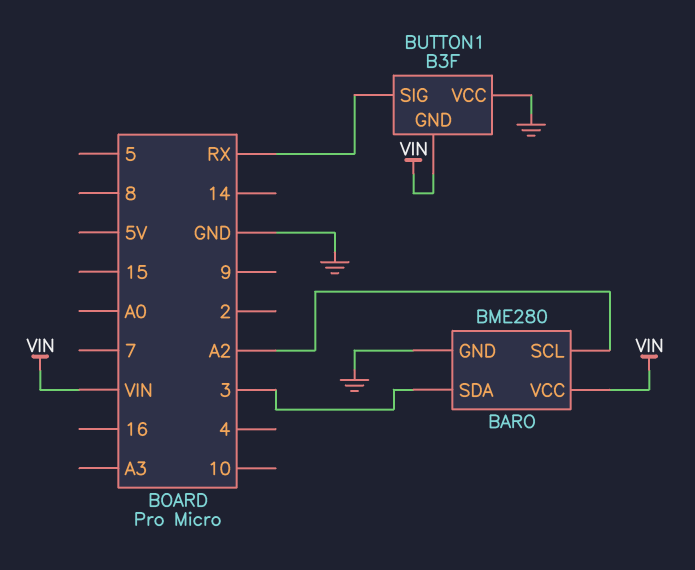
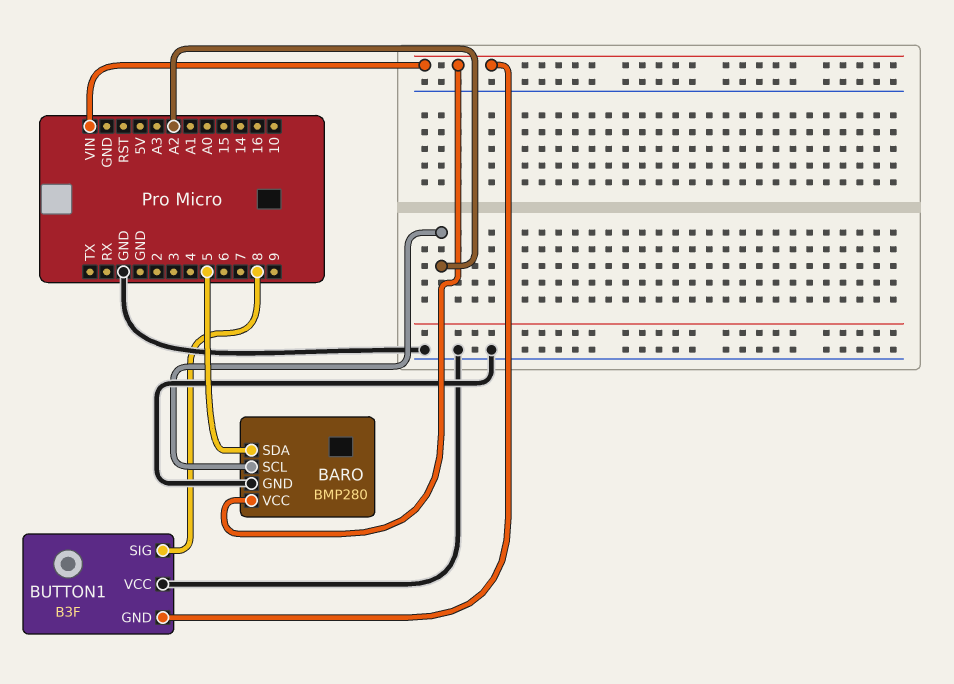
BARO: BME280 -> BMP280
BARO pin SDA: 3 -> 5
BUTTON1 pin SIG: RX -> 8

